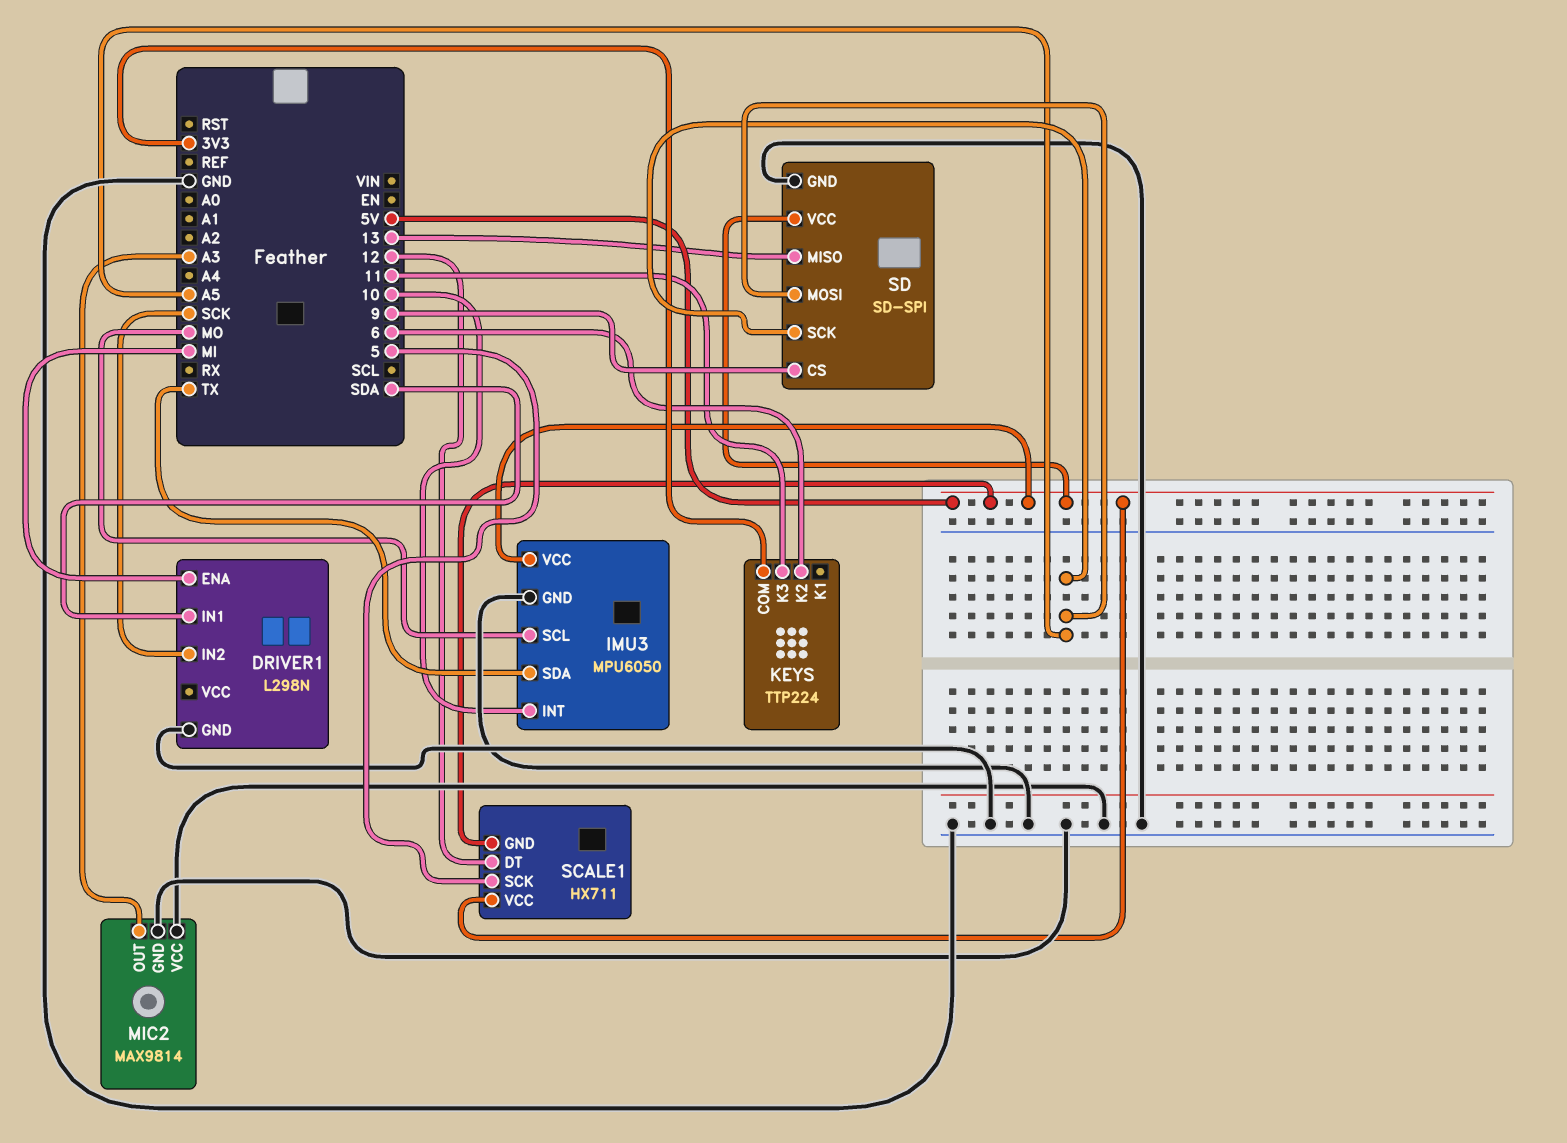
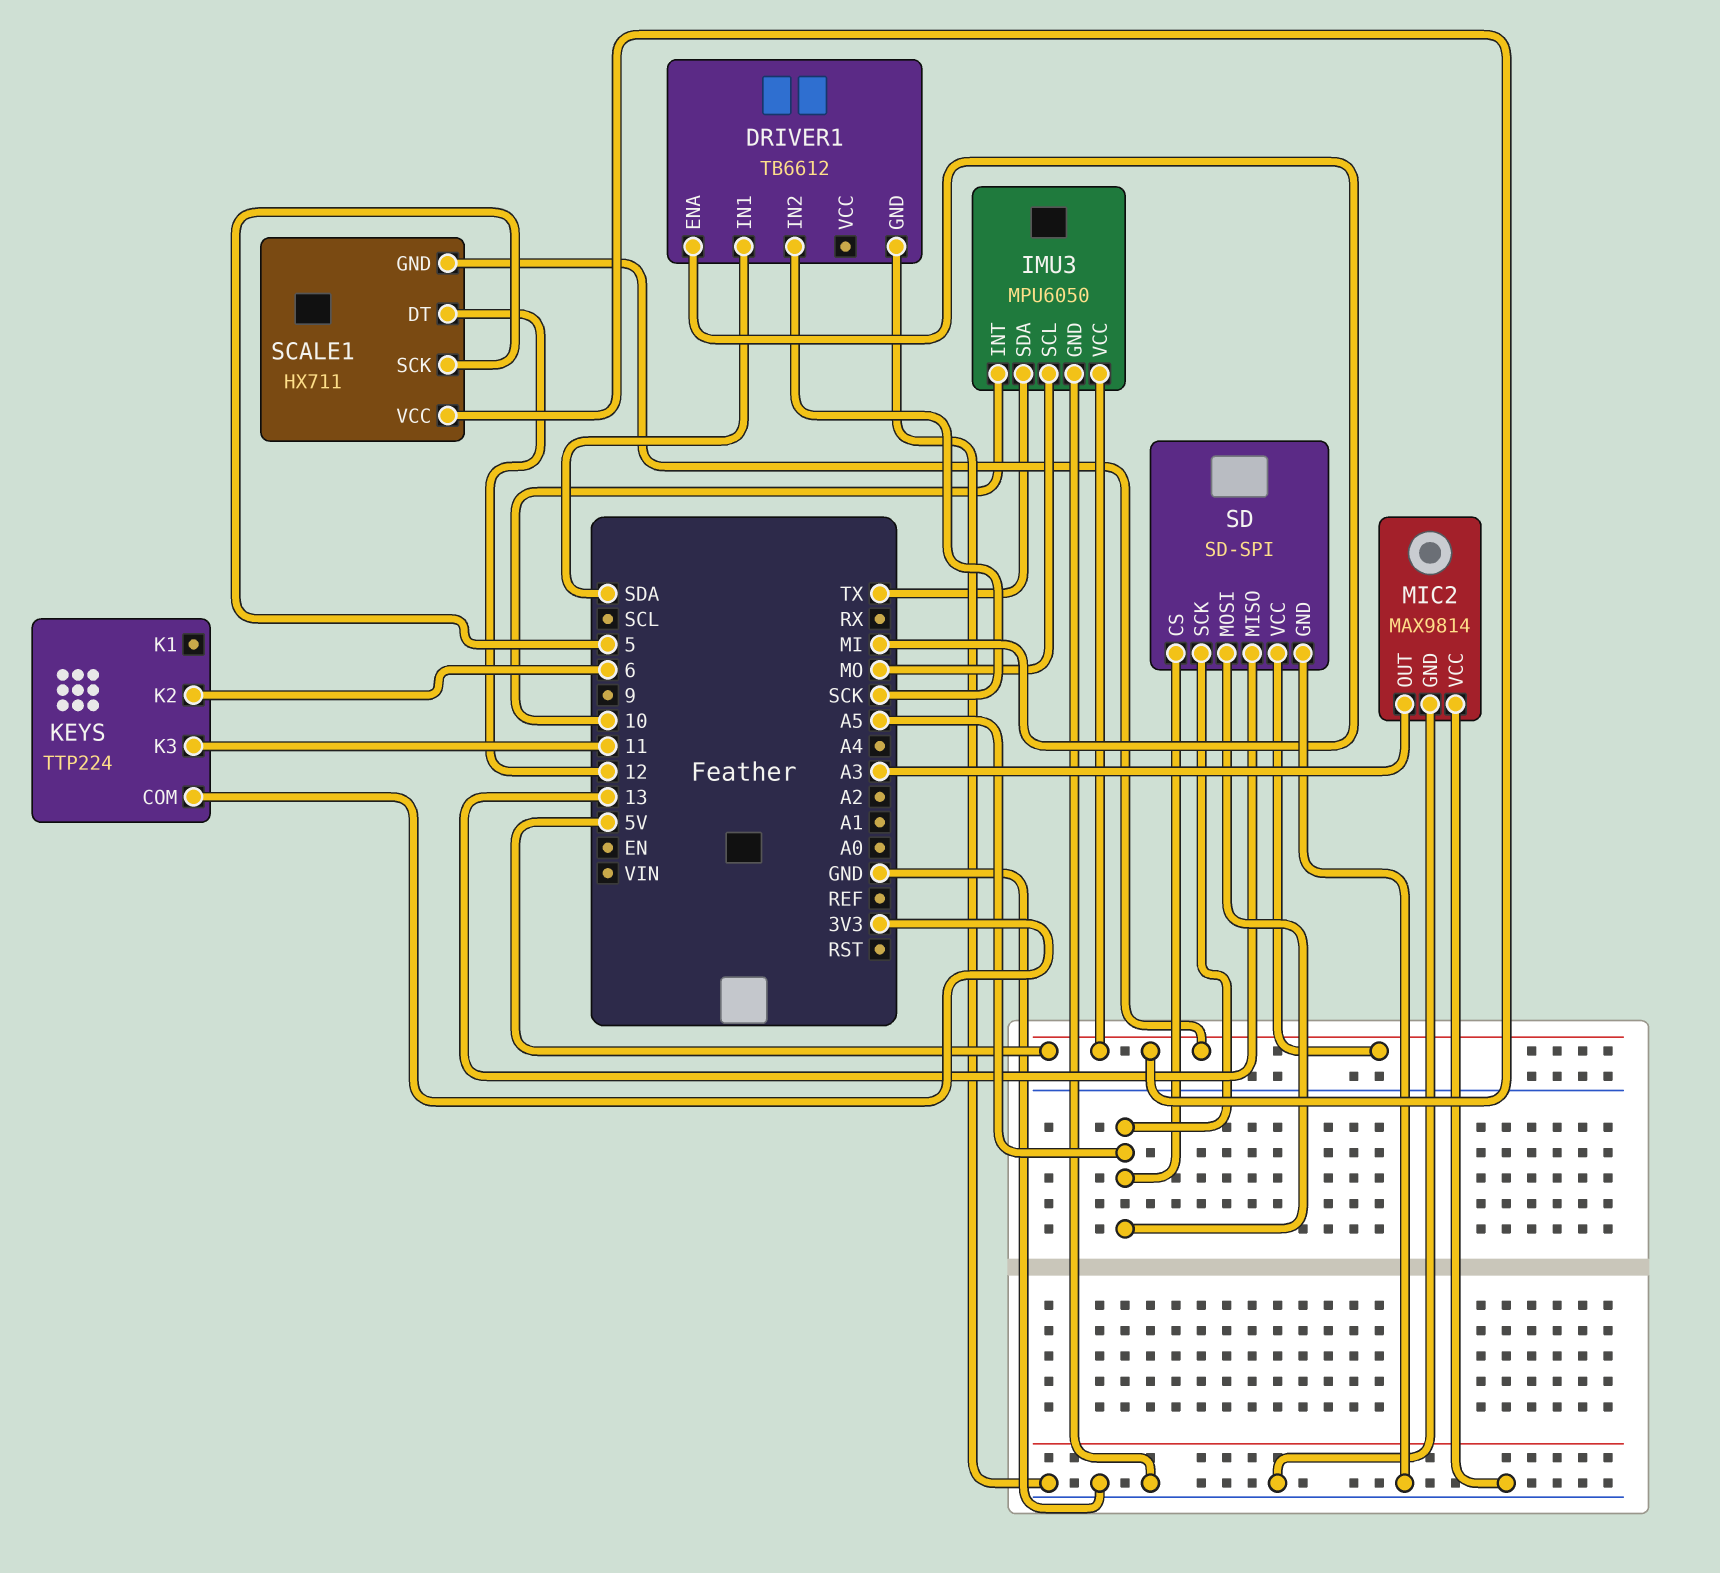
DRIVER1: L298N -> TB6612
SD pin CS: 9 -> A5

